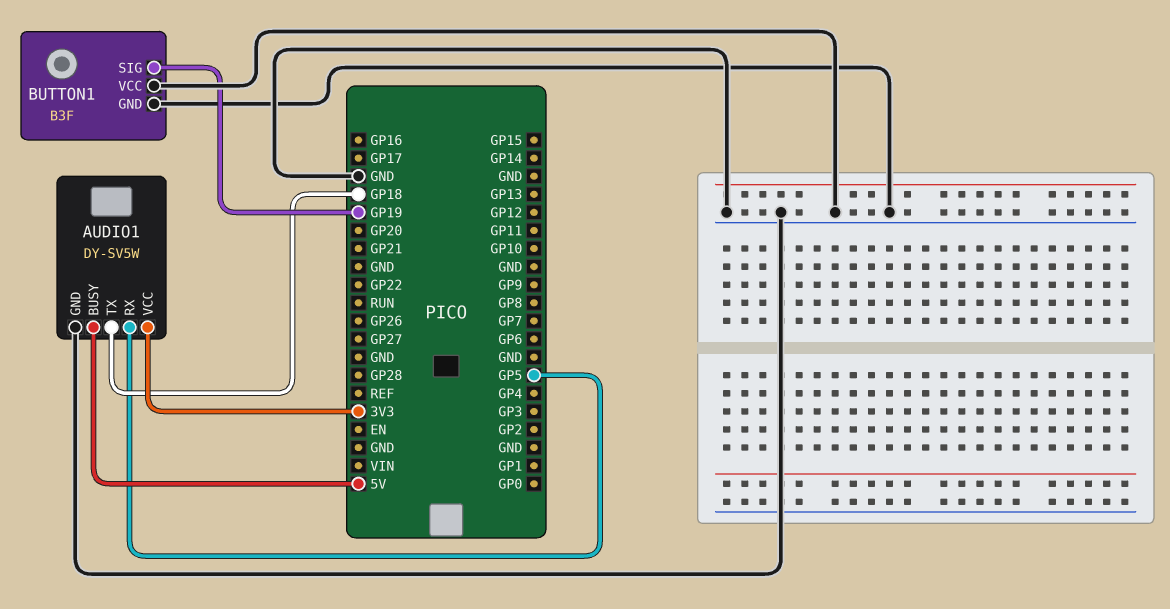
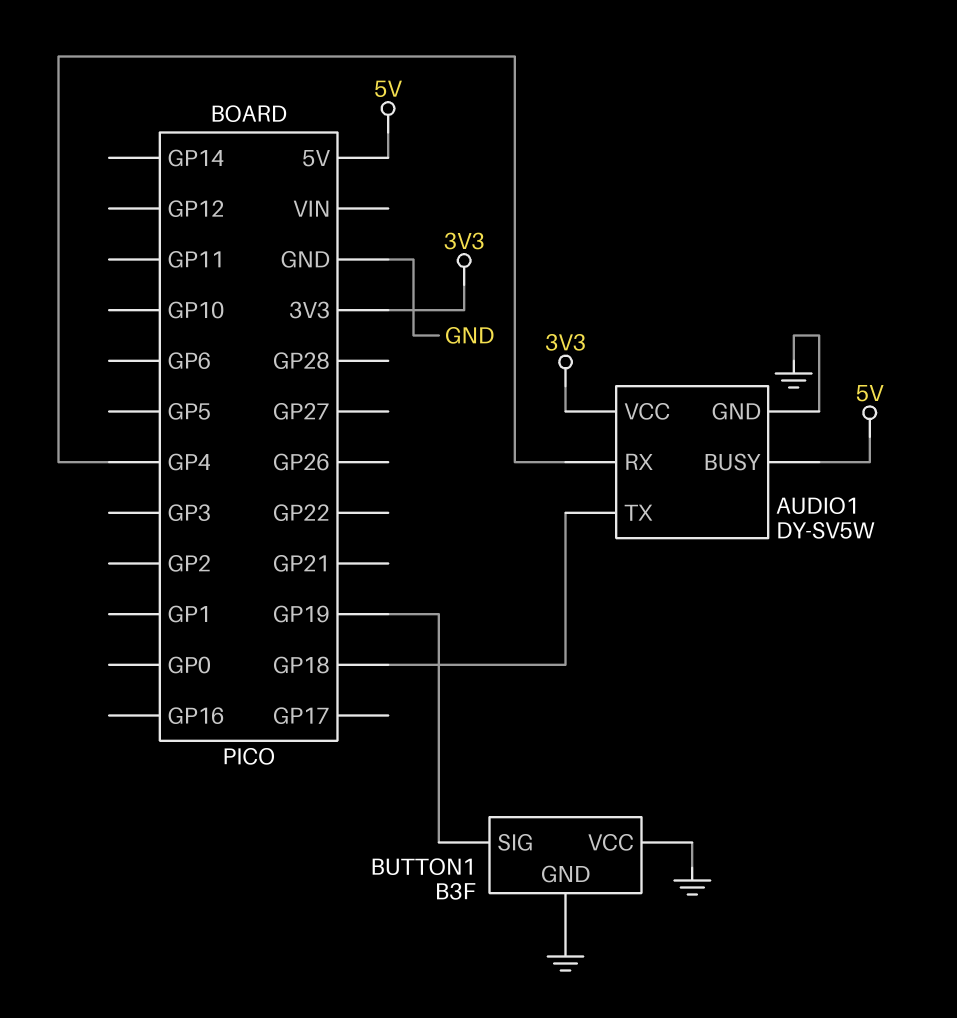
AUDIO1 pin RX: GP5 -> GP4

